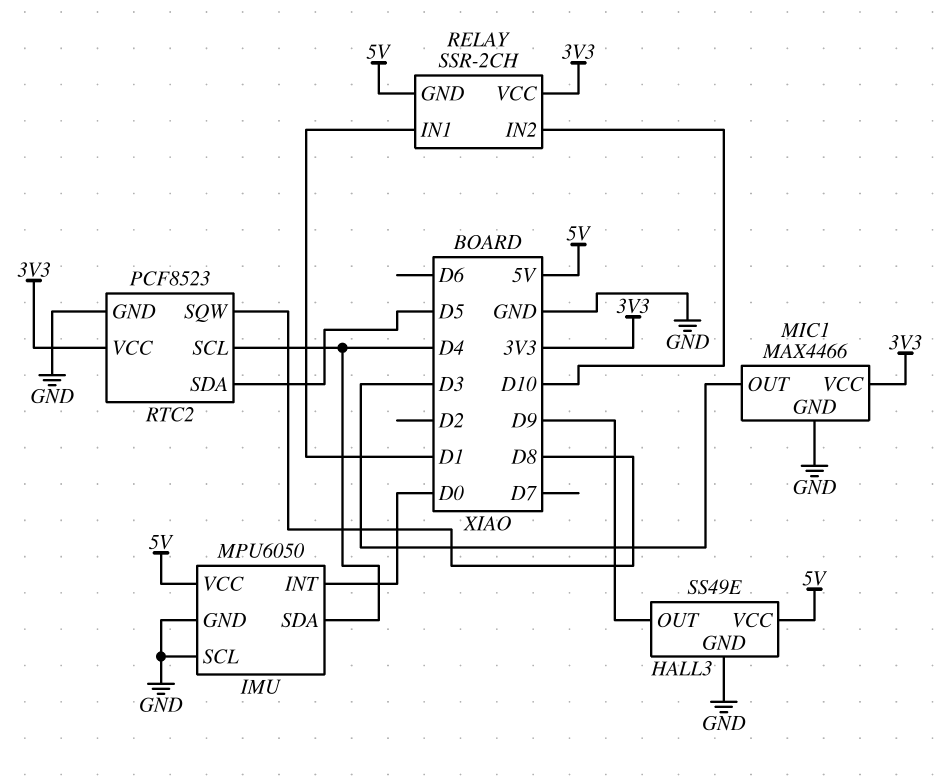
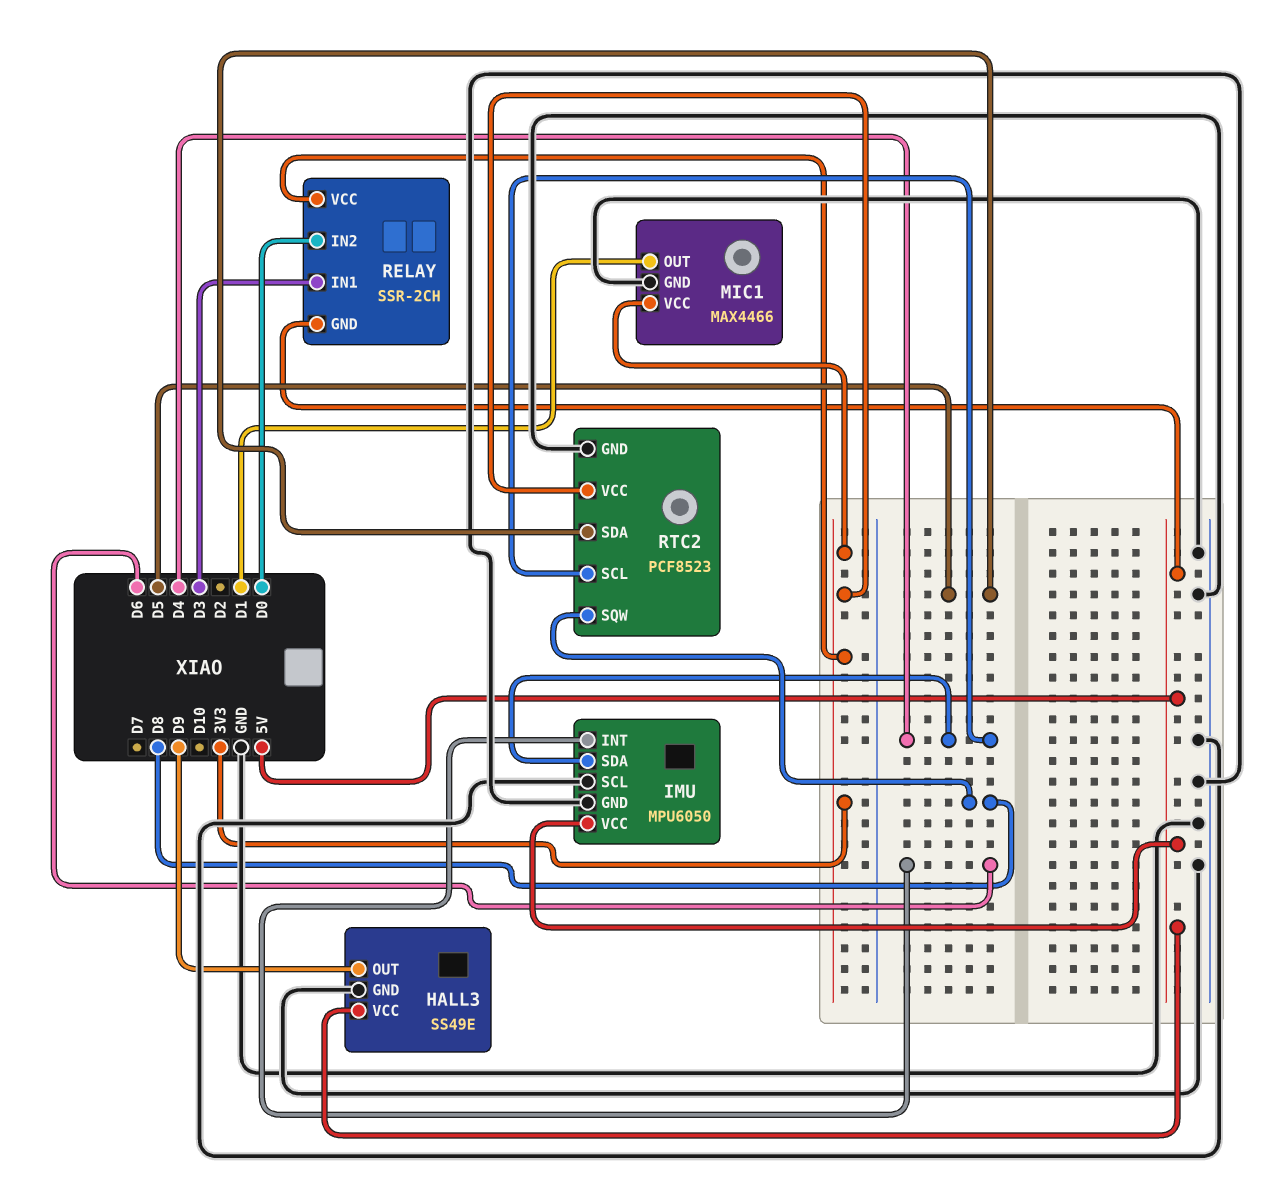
IMU pin INT: D0 -> D6
MIC1 pin OUT: D3 -> D1
RELAY pin IN1: D1 -> D3
RELAY pin IN2: D10 -> D0

